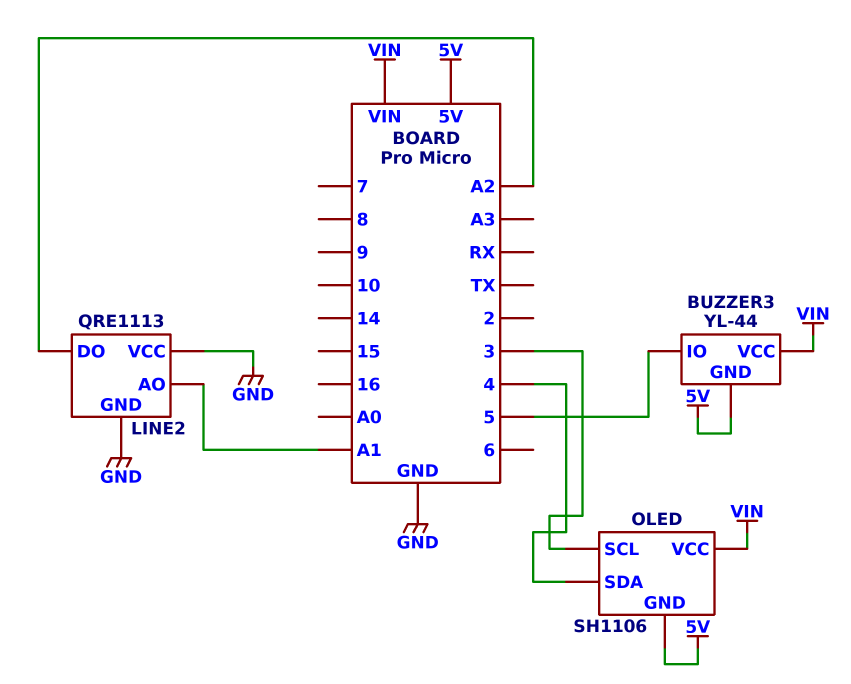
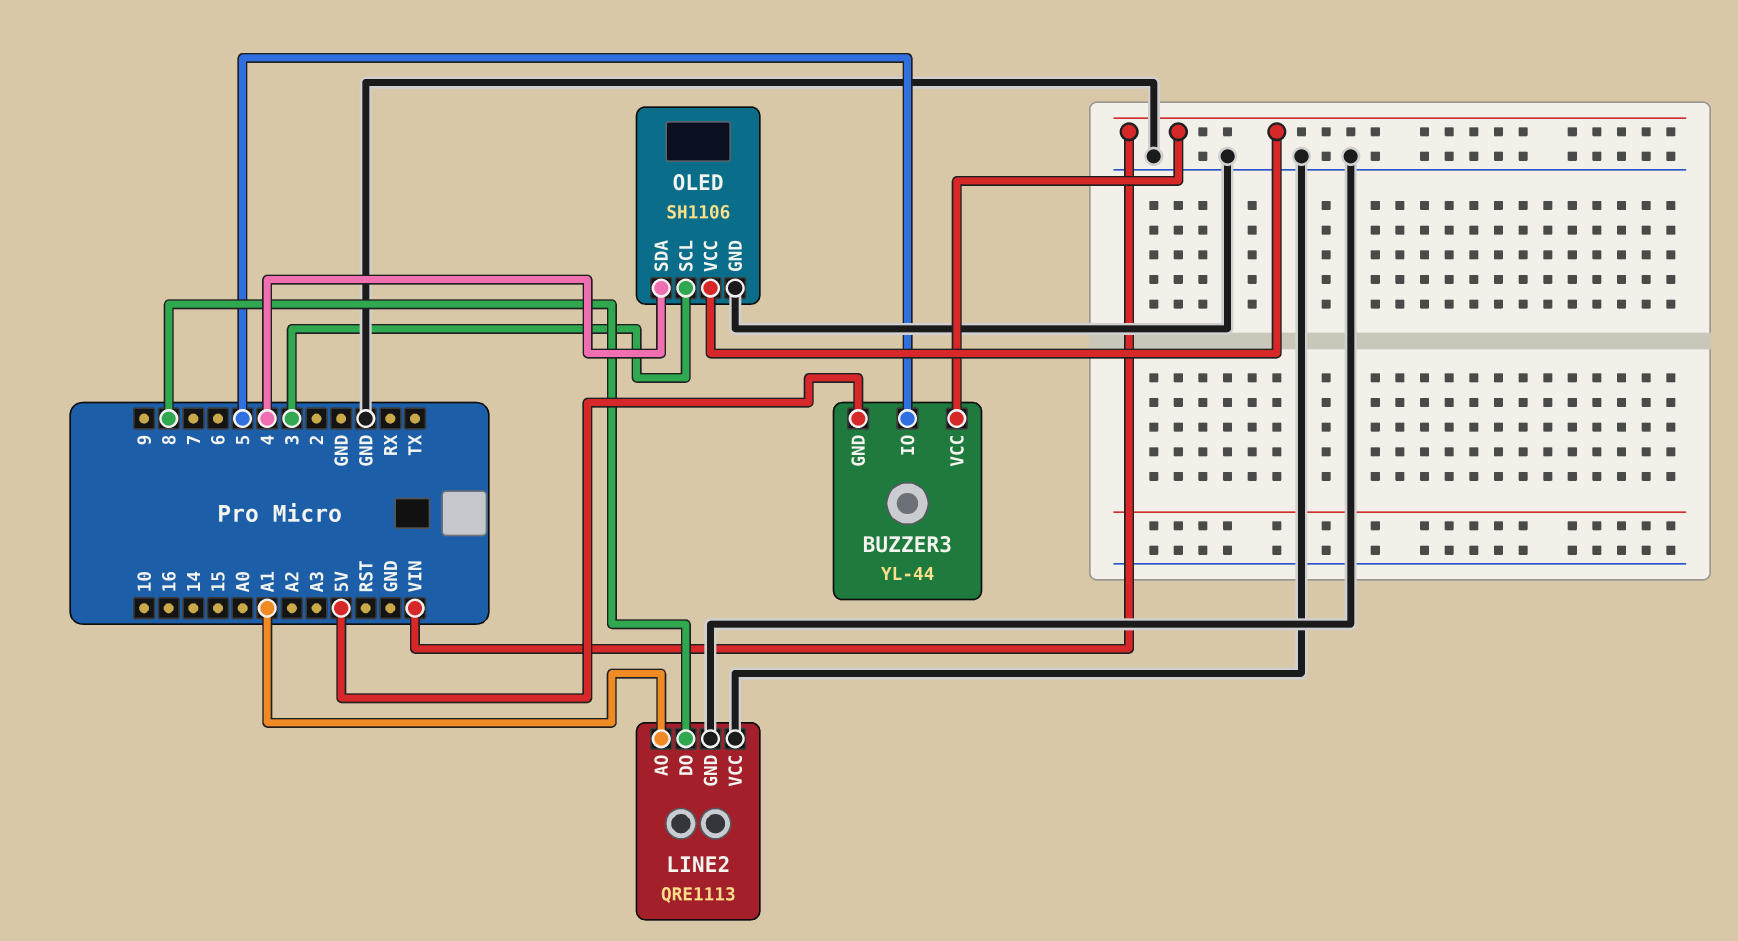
LINE2 pin DO: A2 -> 8
OLED pin GND: 5V -> GND

